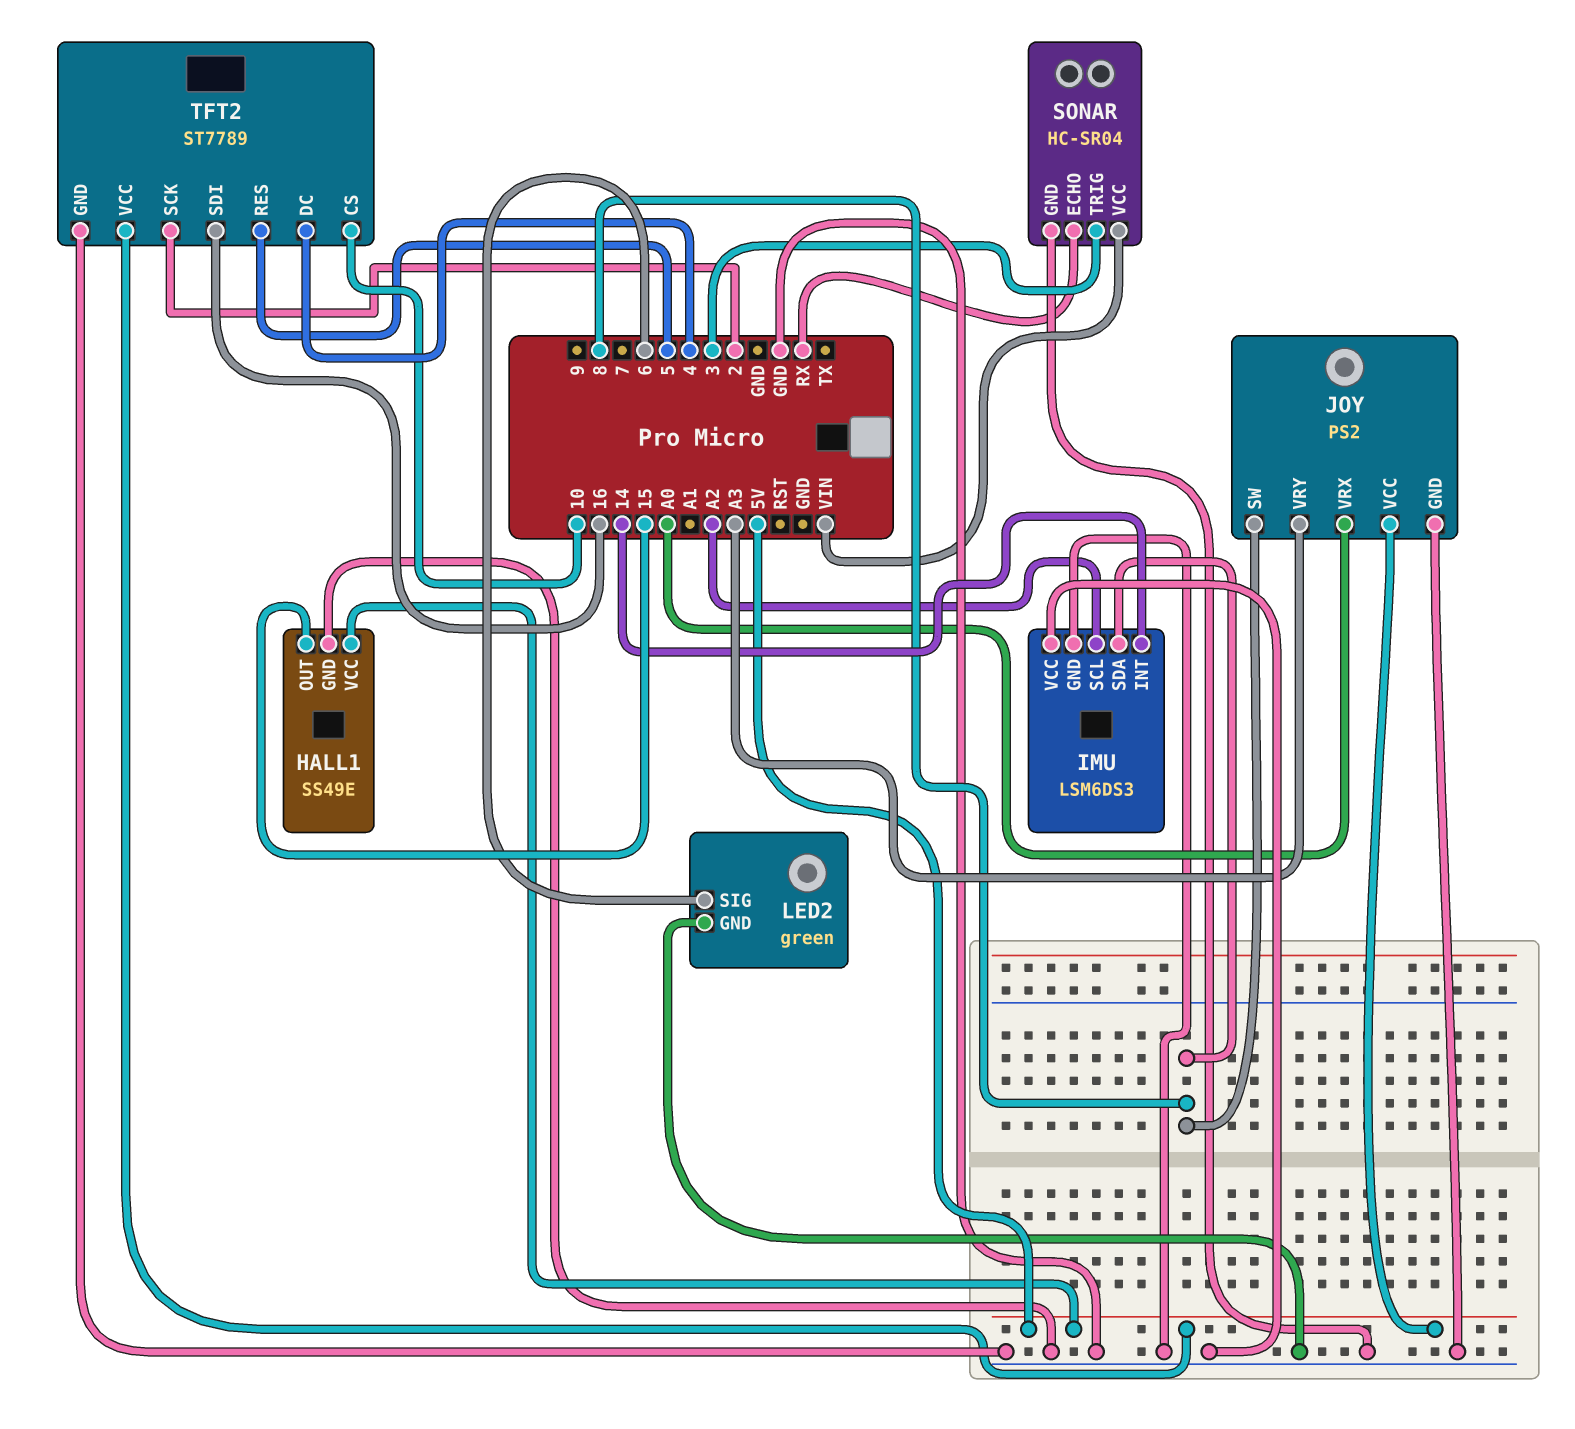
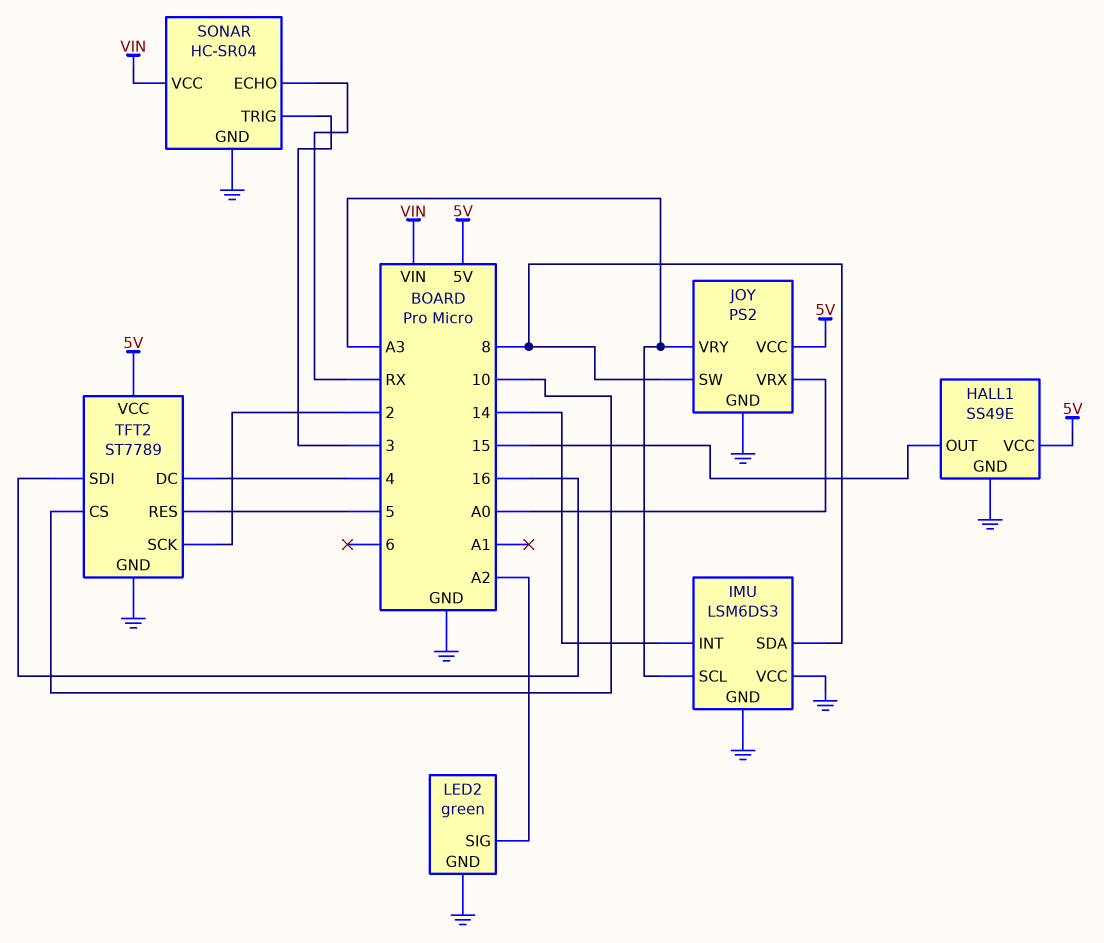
IMU pin SCL: A2 -> A3
LED2 pin SIG: 6 -> A2

